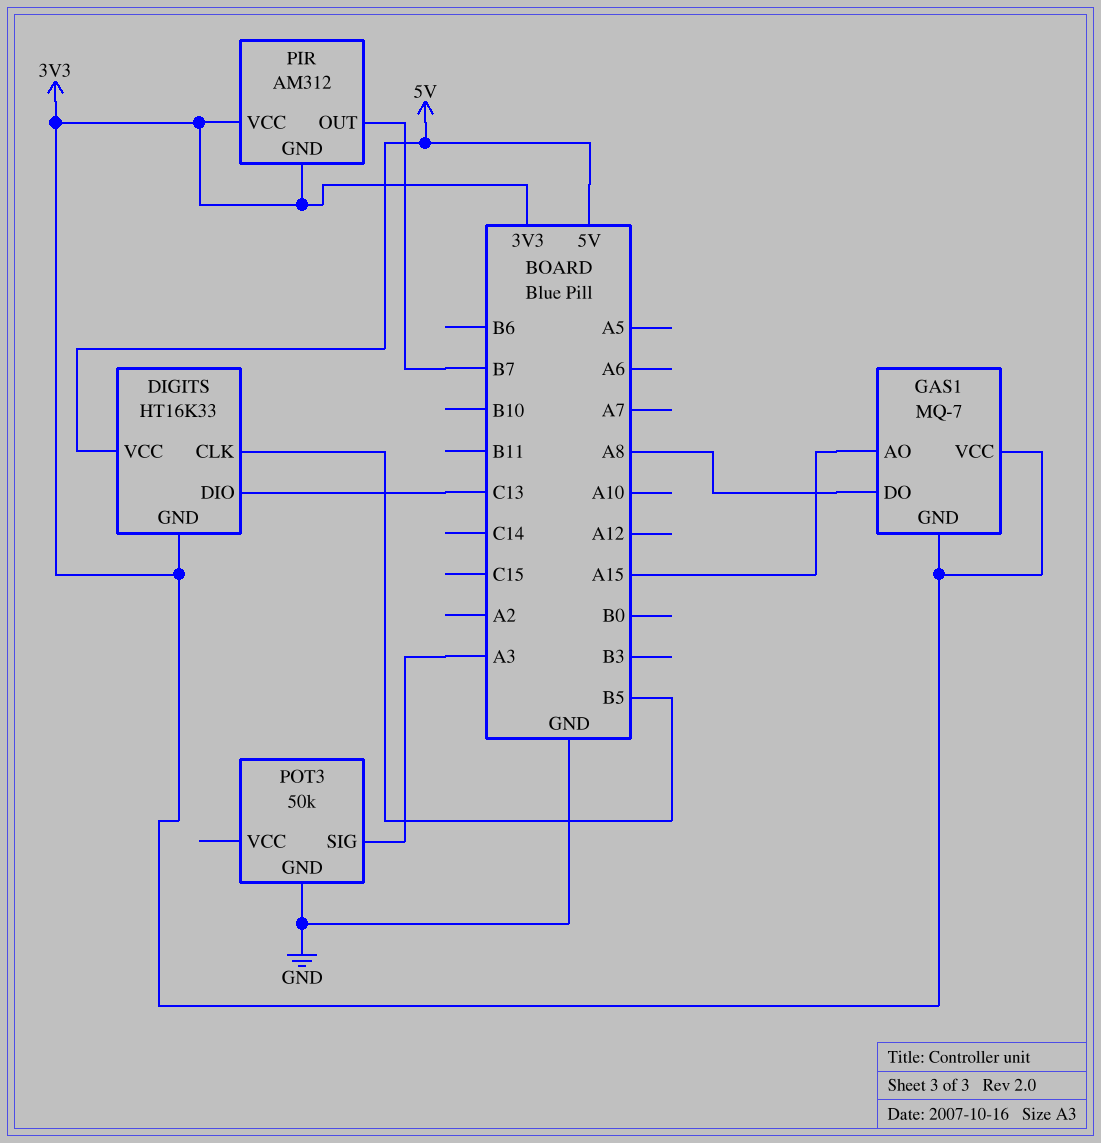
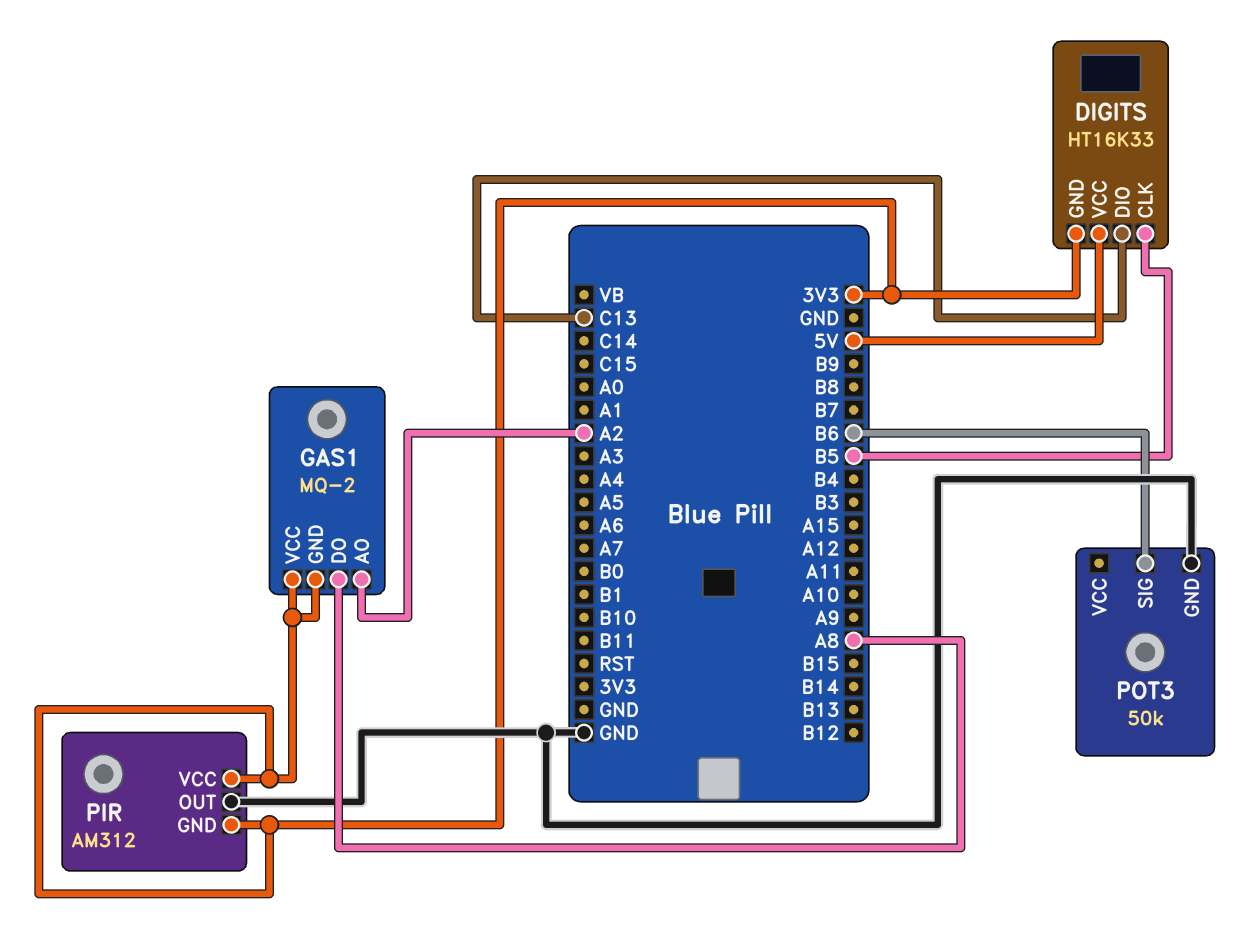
GAS1: MQ-7 -> MQ-2
GAS1 pin AO: A15 -> A2
PIR pin OUT: B7 -> GND
POT3 pin SIG: A3 -> B6

